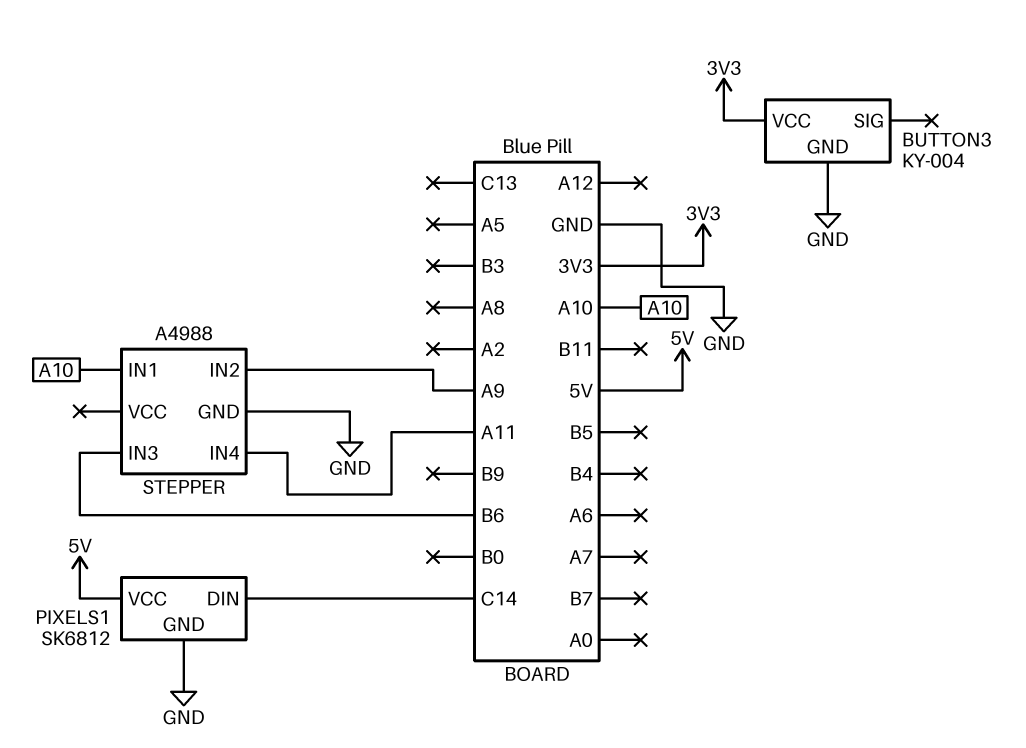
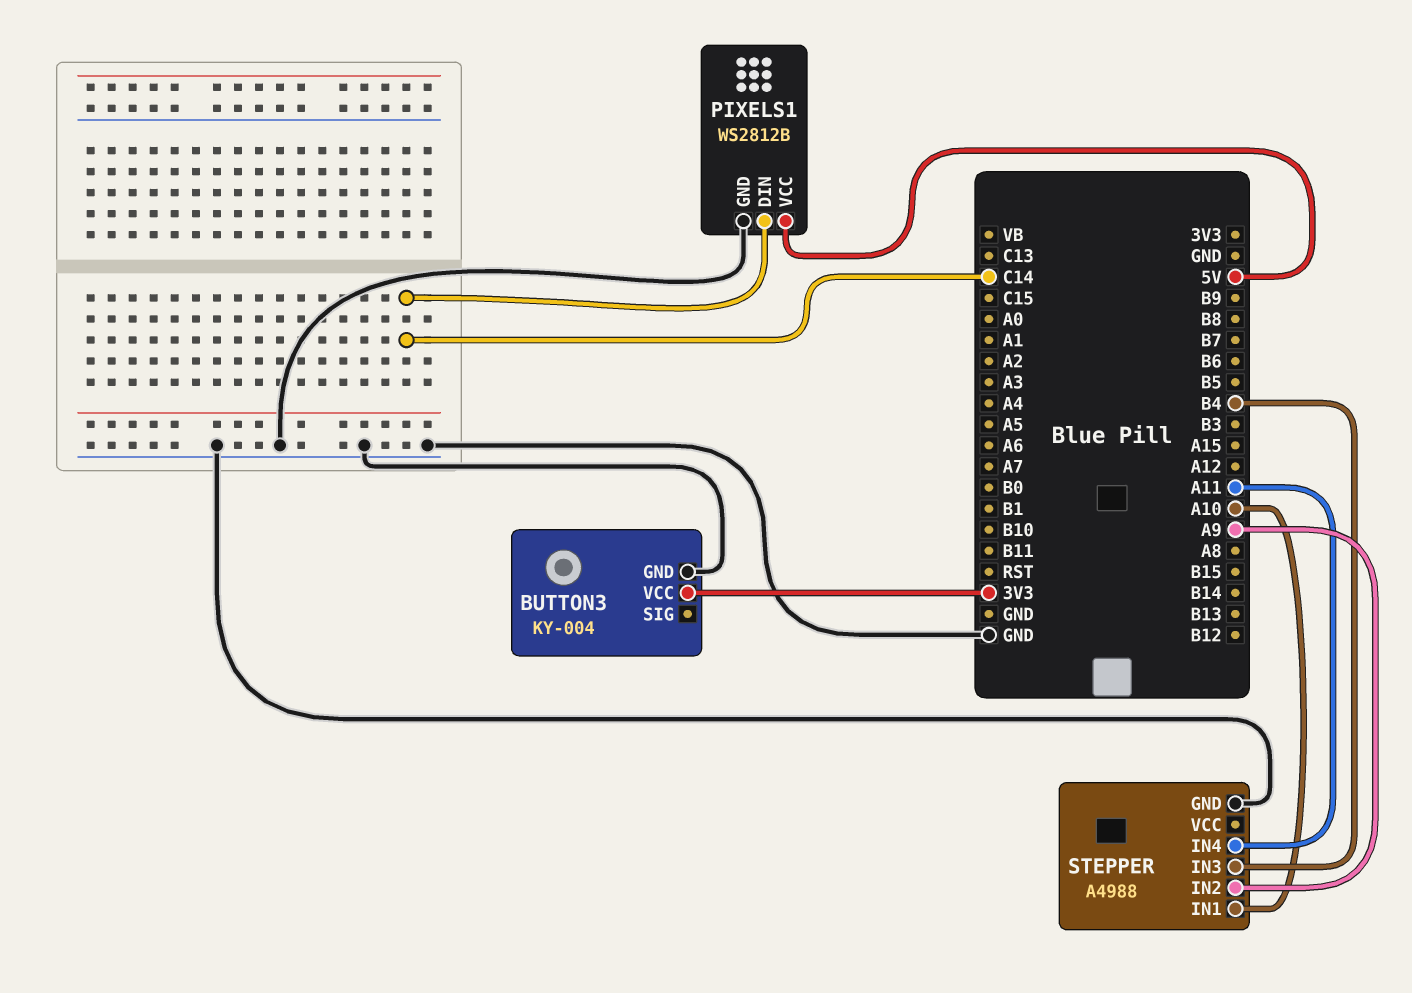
PIXELS1: SK6812 -> WS2812B
STEPPER pin IN3: B6 -> B4

